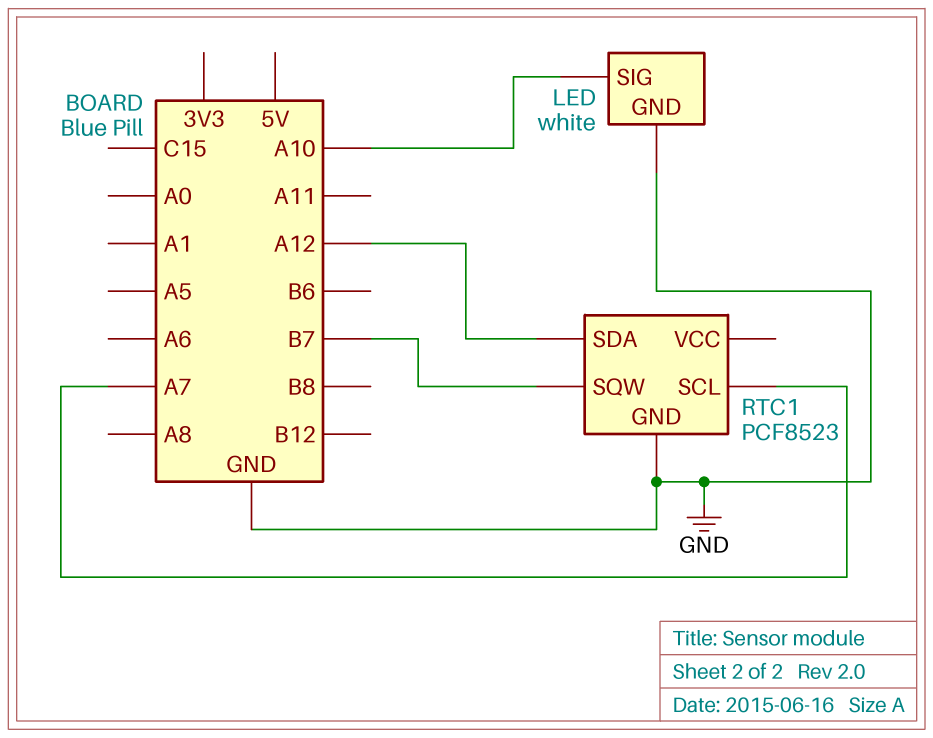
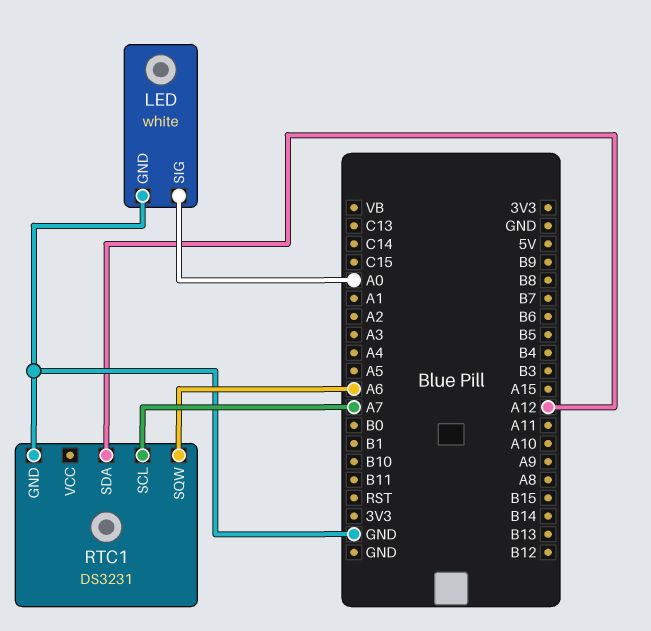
LED pin SIG: A10 -> A0
RTC1: PCF8523 -> DS3231
RTC1 pin SQW: B7 -> A6

